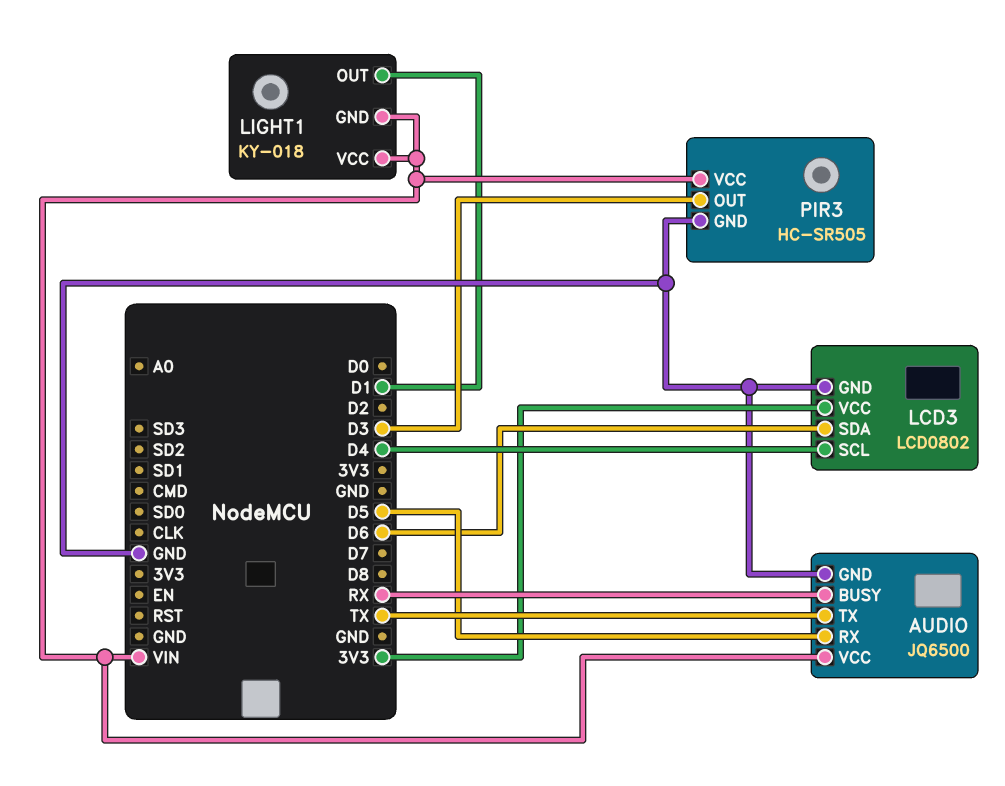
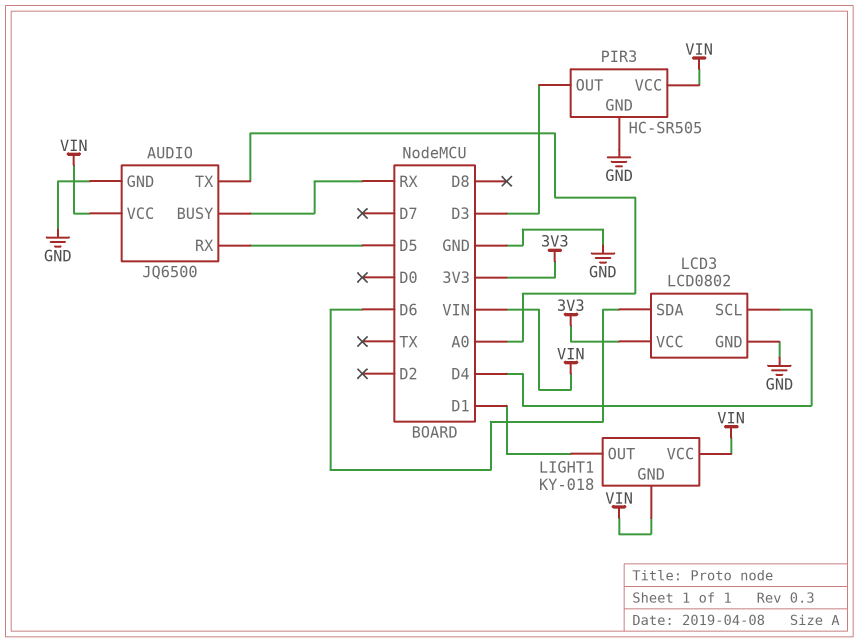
AUDIO pin TX: TX -> A0

